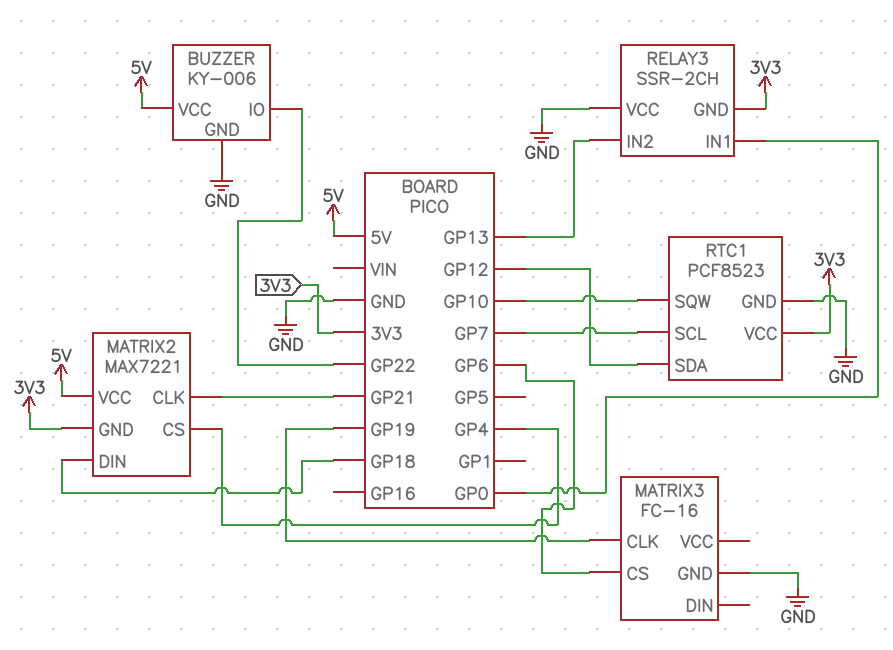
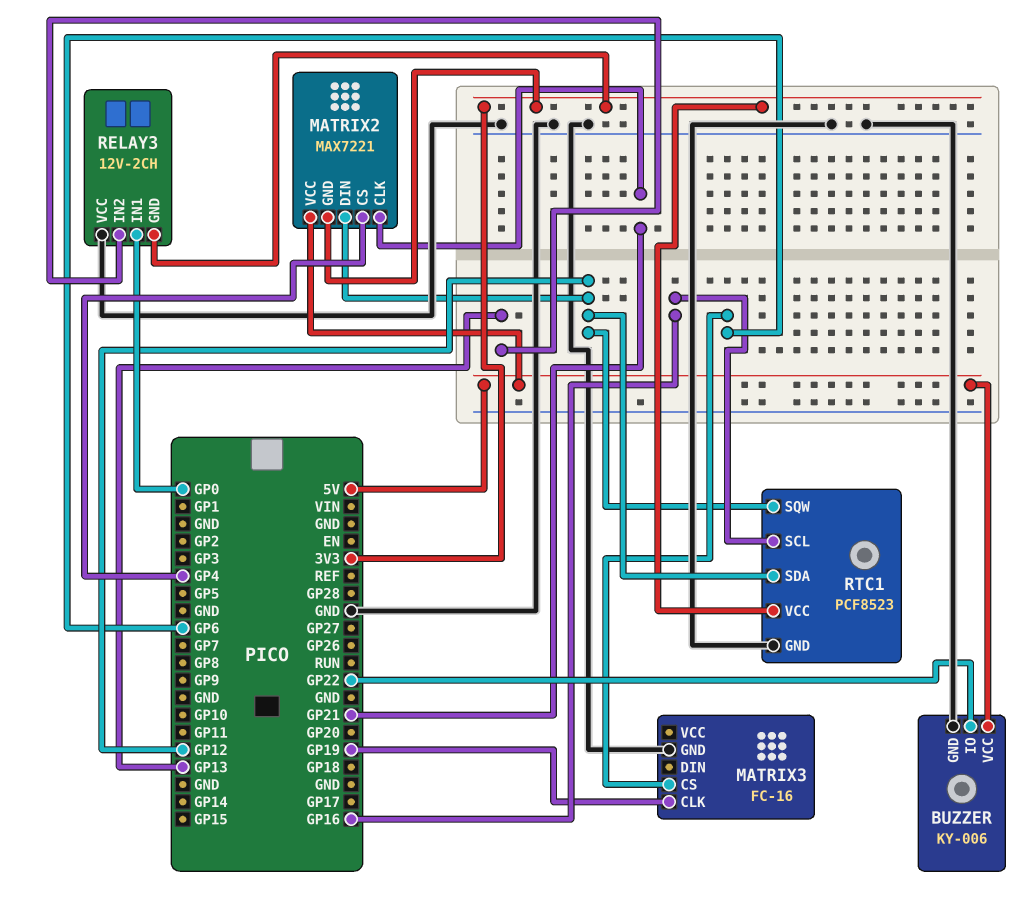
MATRIX2 pin DIN: GP18 -> GP12
RELAY3: SSR-2CH -> 12V-2CH
RTC1 pin SCL: GP7 -> GP16
RTC1 pin SQW: GP10 -> GP12

